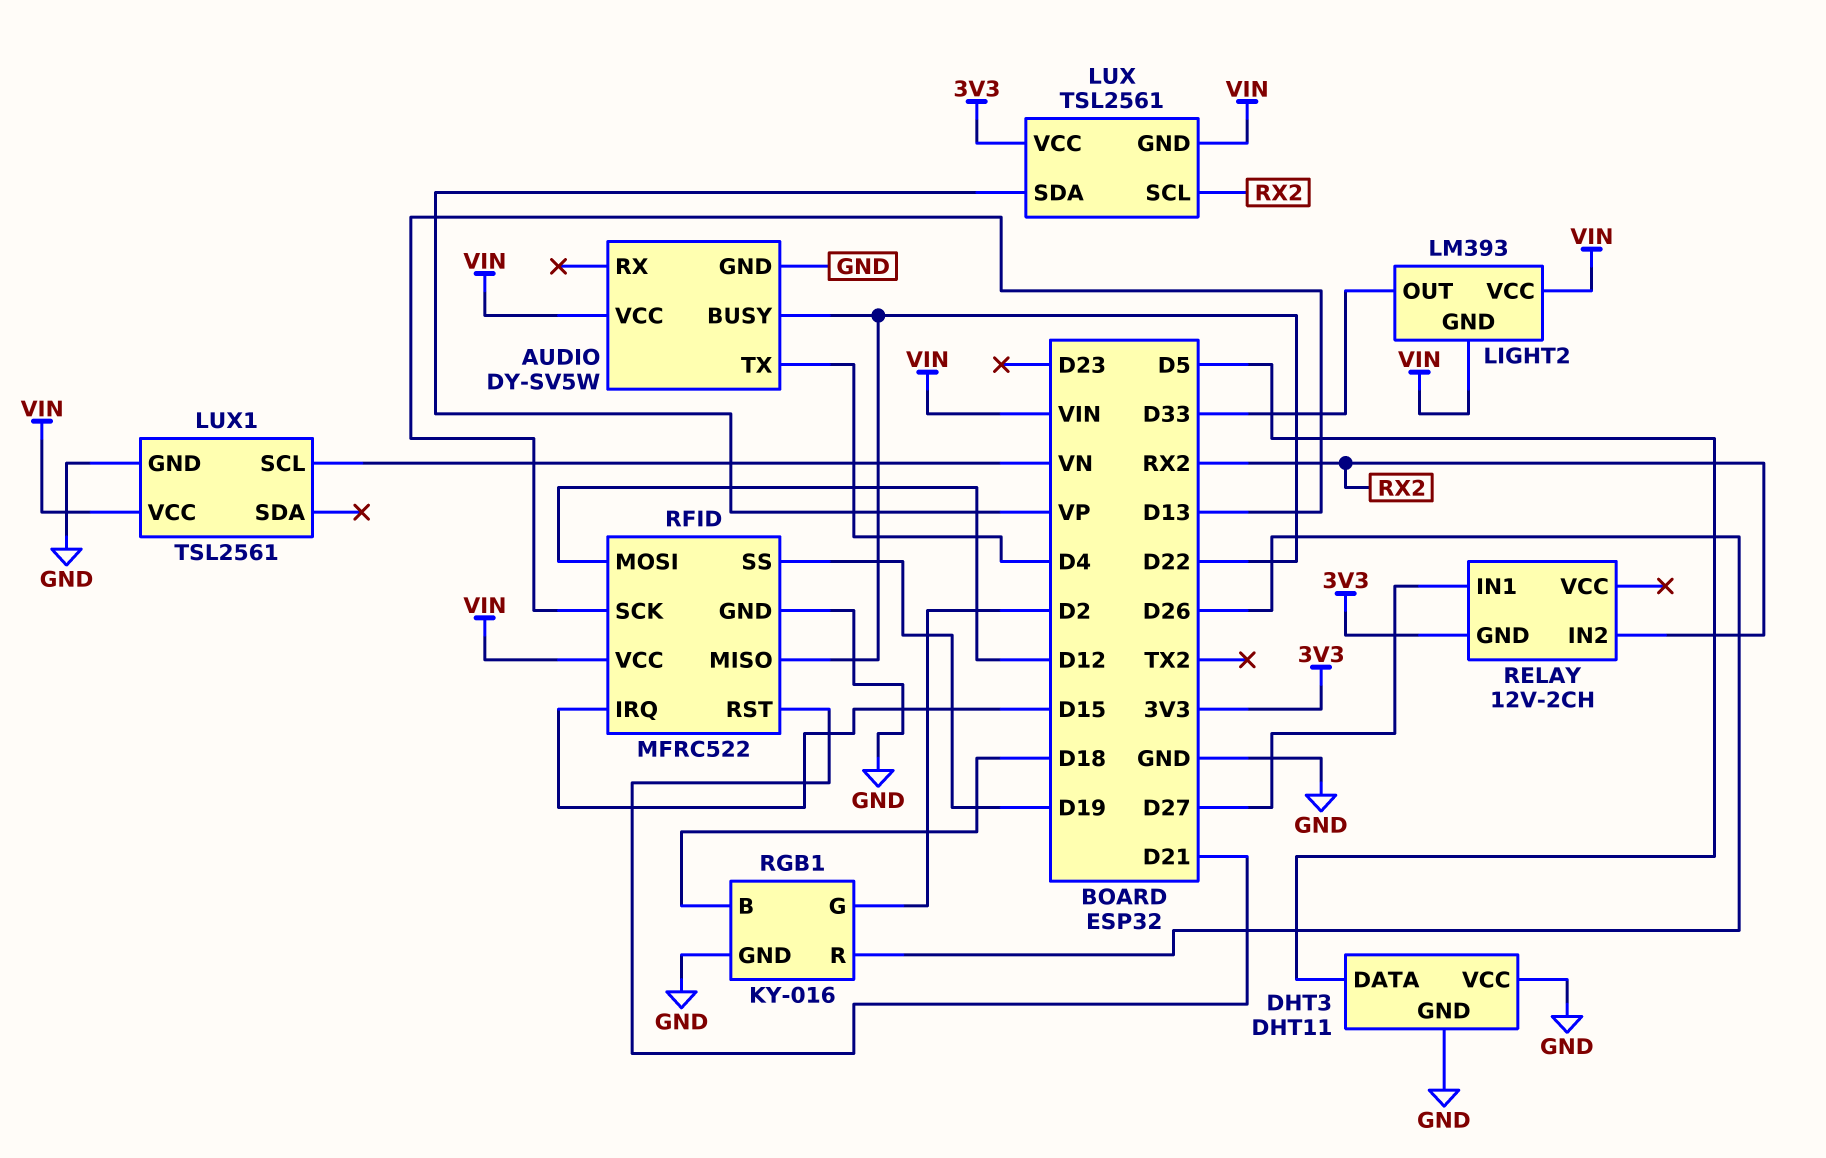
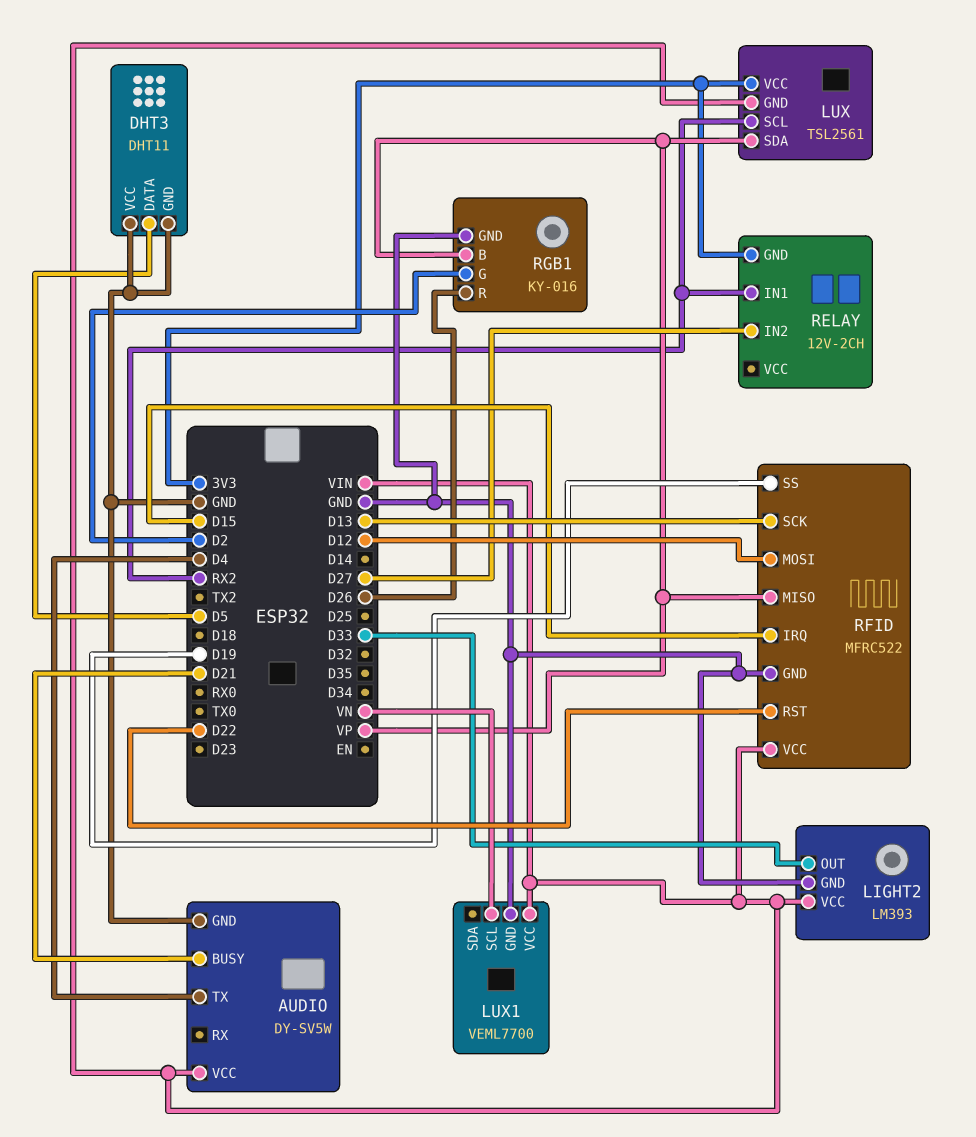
AUDIO pin BUSY: D22 -> D21
LIGHT2 pin GND: VIN -> GND
LUX1: TSL2561 -> VEML7700
RELAY pin IN1: D27 -> RX2
RELAY pin IN2: RX2 -> D27
RFID pin MISO: D22 -> VP
RFID pin RST: D21 -> D22
RGB1 pin B: D18 -> VP

